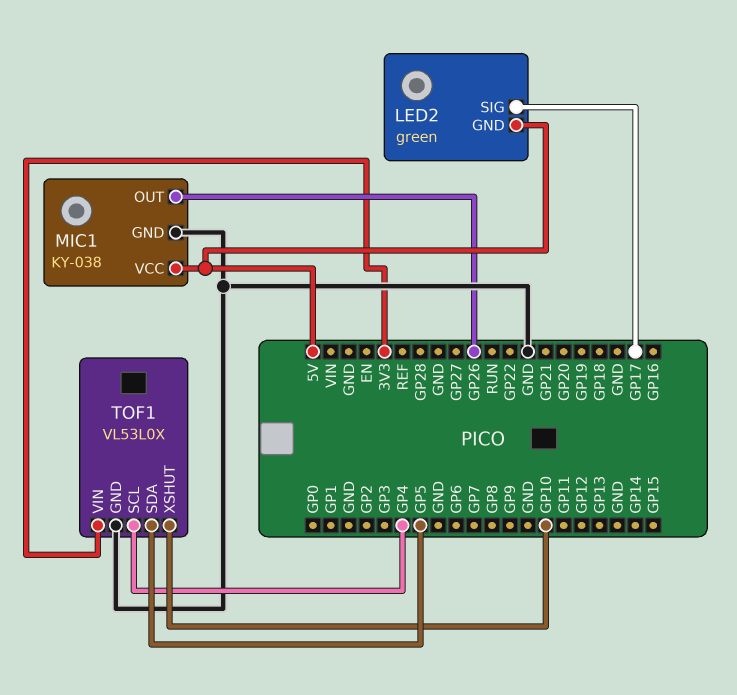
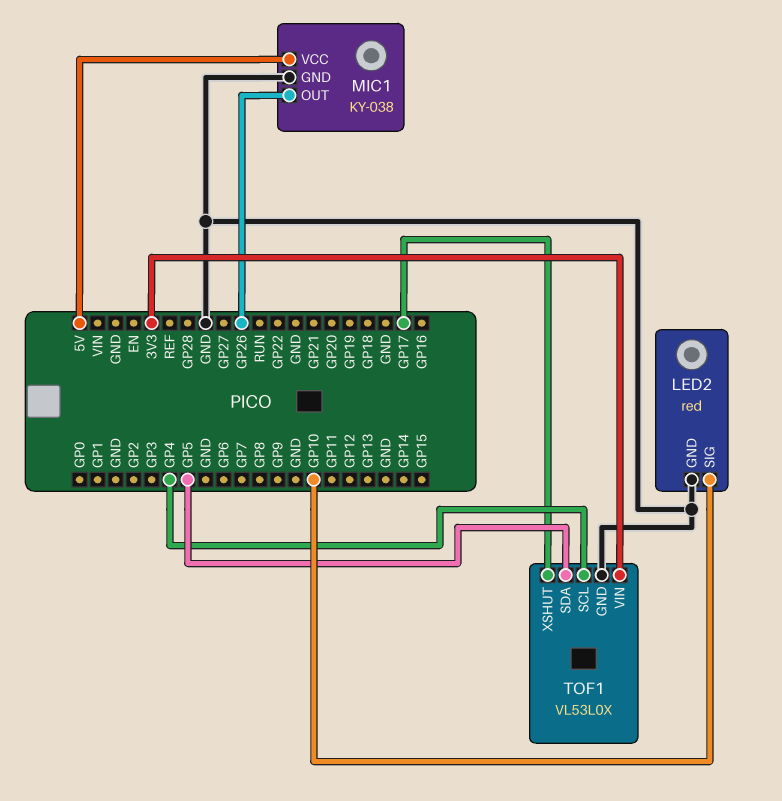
LED2: green -> red
LED2 pin GND: 5V -> GND
LED2 pin SIG: GP17 -> GP10
TOF1 pin XSHUT: GP10 -> GP17

